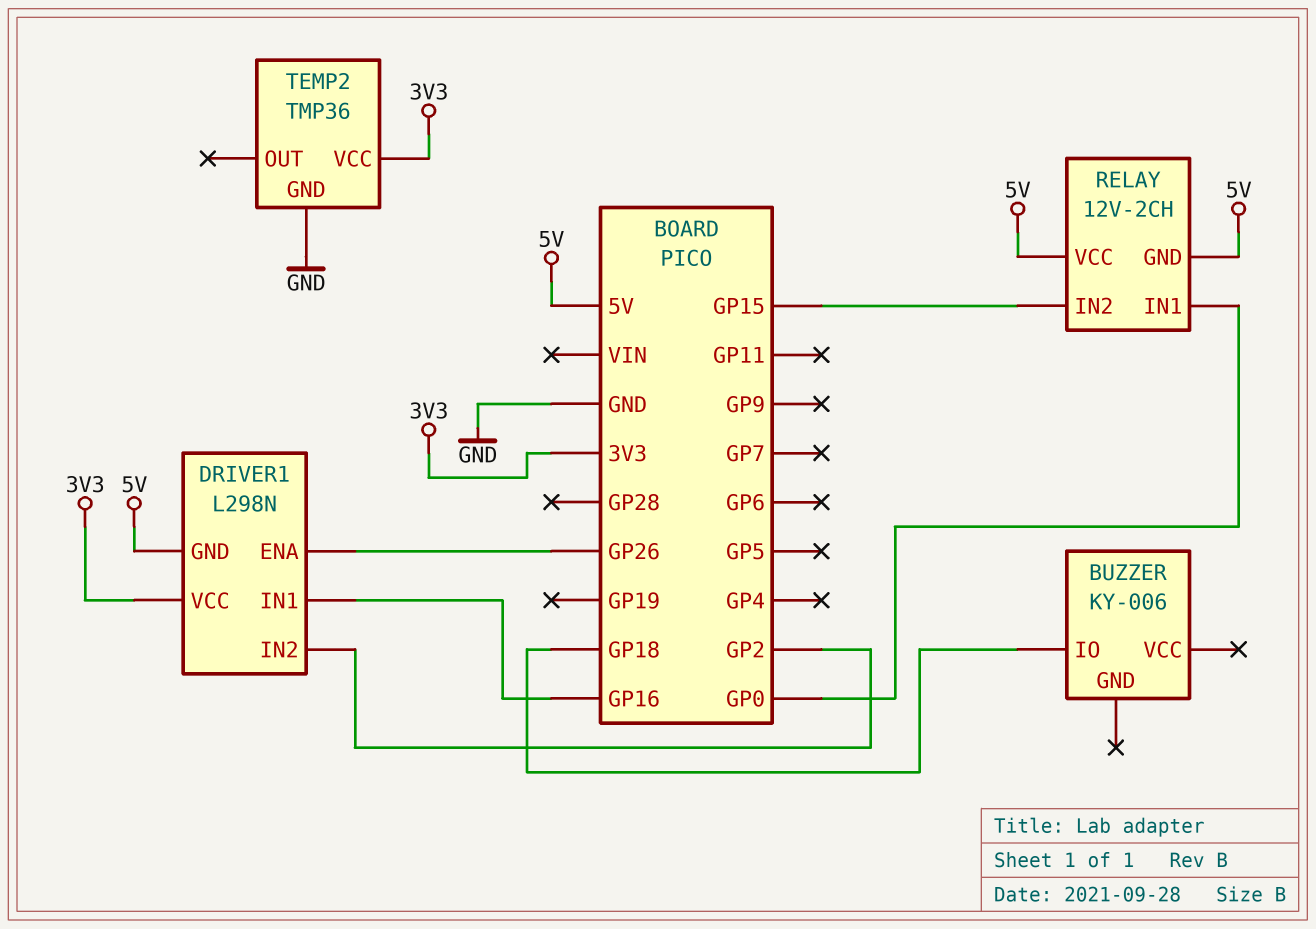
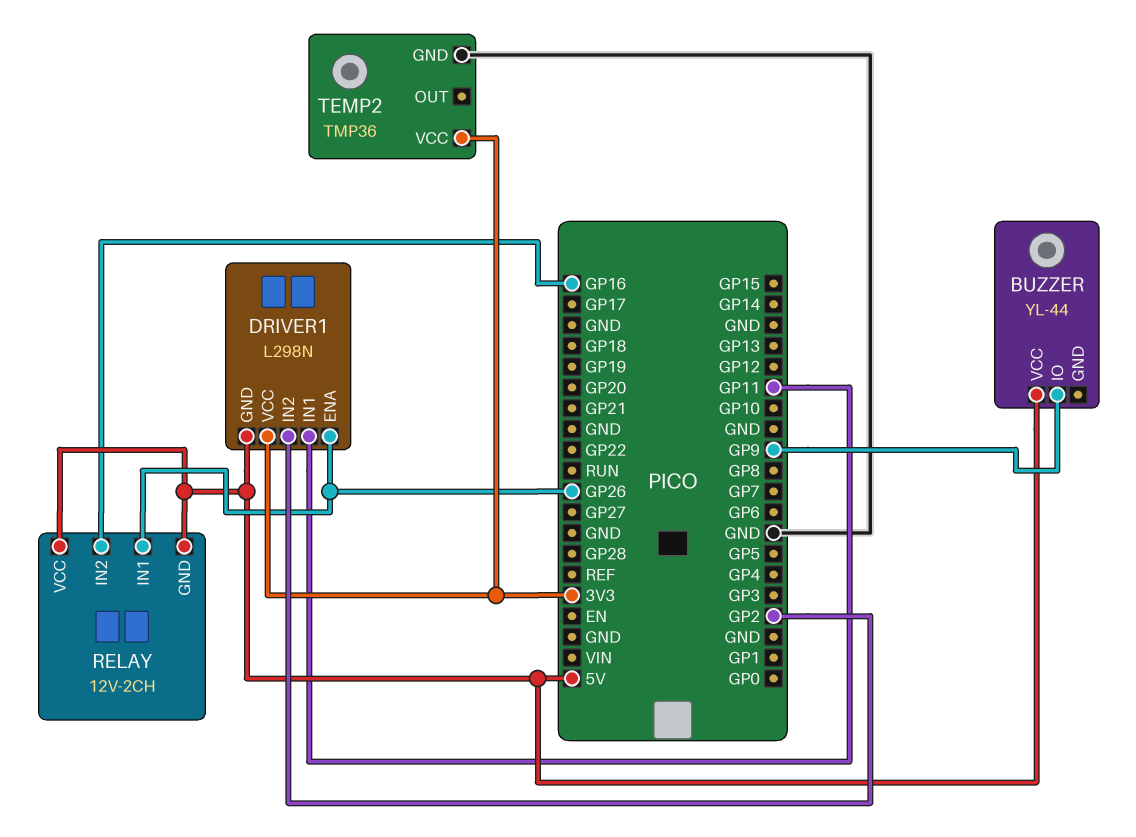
BUZZER: KY-006 -> YL-44
BUZZER pin IO: GP18 -> GP9
BUZZER pin VCC: none -> 5V
DRIVER1 pin IN1: GP16 -> GP11
RELAY pin IN1: GP0 -> GP26
RELAY pin IN2: GP15 -> GP16

